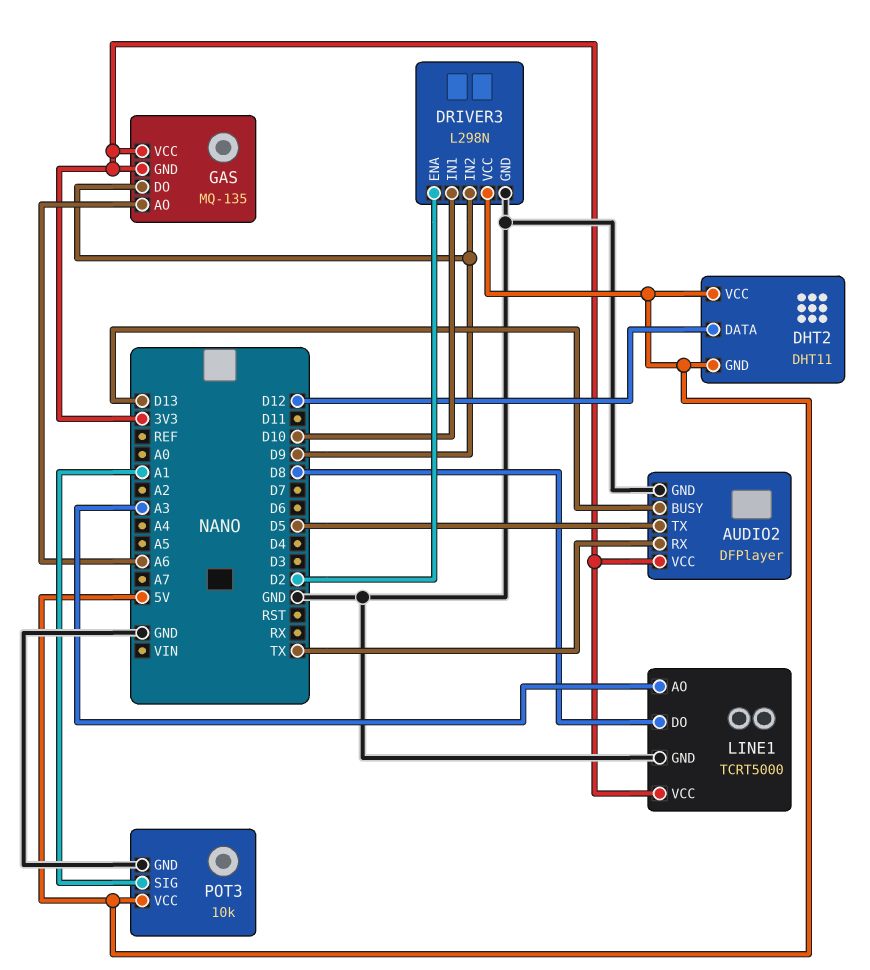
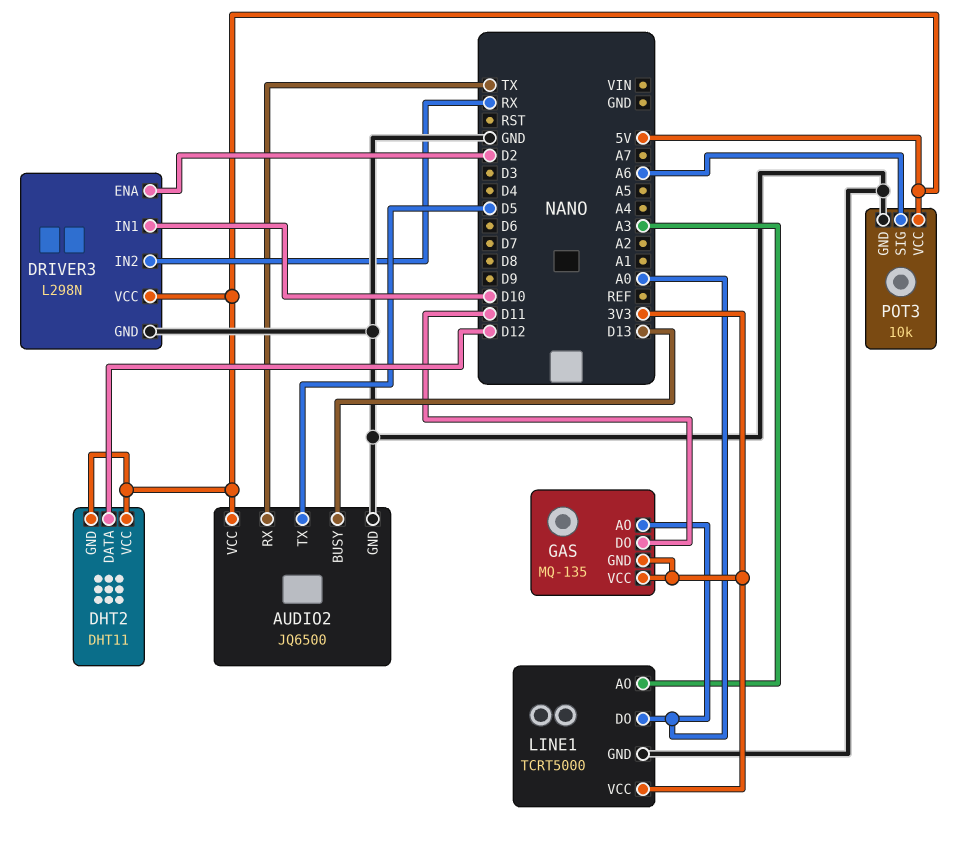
AUDIO2: DFPlayer -> JQ6500
AUDIO2 pin VCC: 3V3 -> 5V
DRIVER3 pin IN2: D9 -> RX
GAS pin AO: A6 -> A0
GAS pin DO: D9 -> D11
LINE1 pin DO: D8 -> A0
POT3 pin SIG: A1 -> A6

